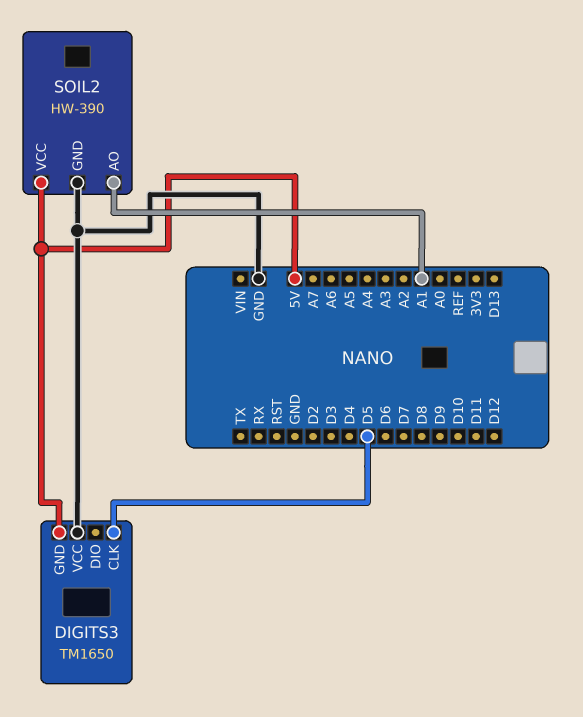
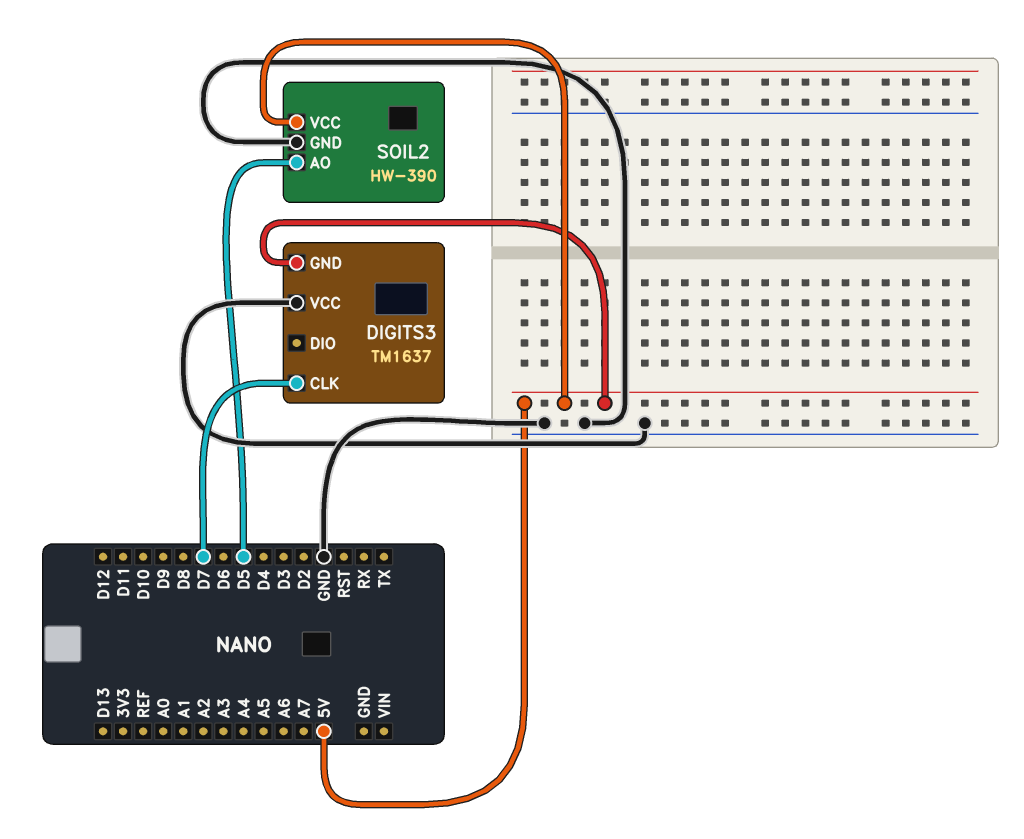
DIGITS3: TM1650 -> TM1637
DIGITS3 pin CLK: D5 -> D7
SOIL2 pin AO: A1 -> D5

